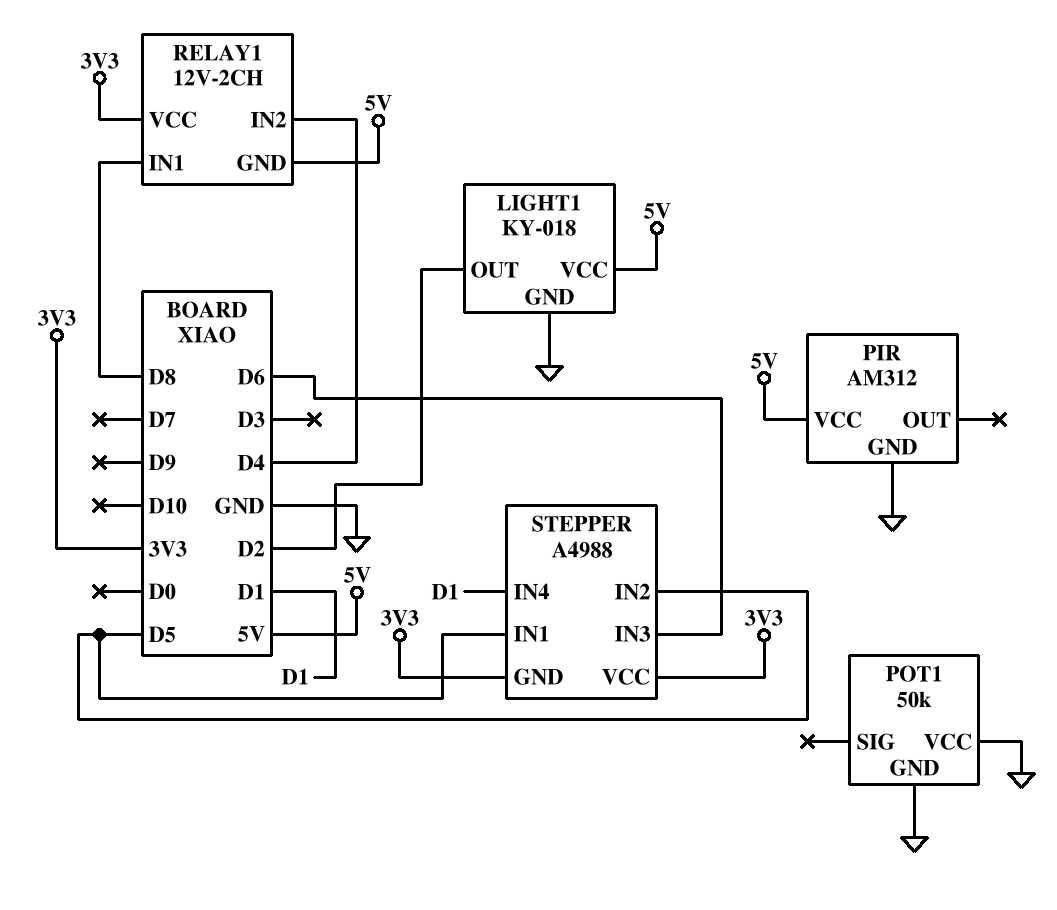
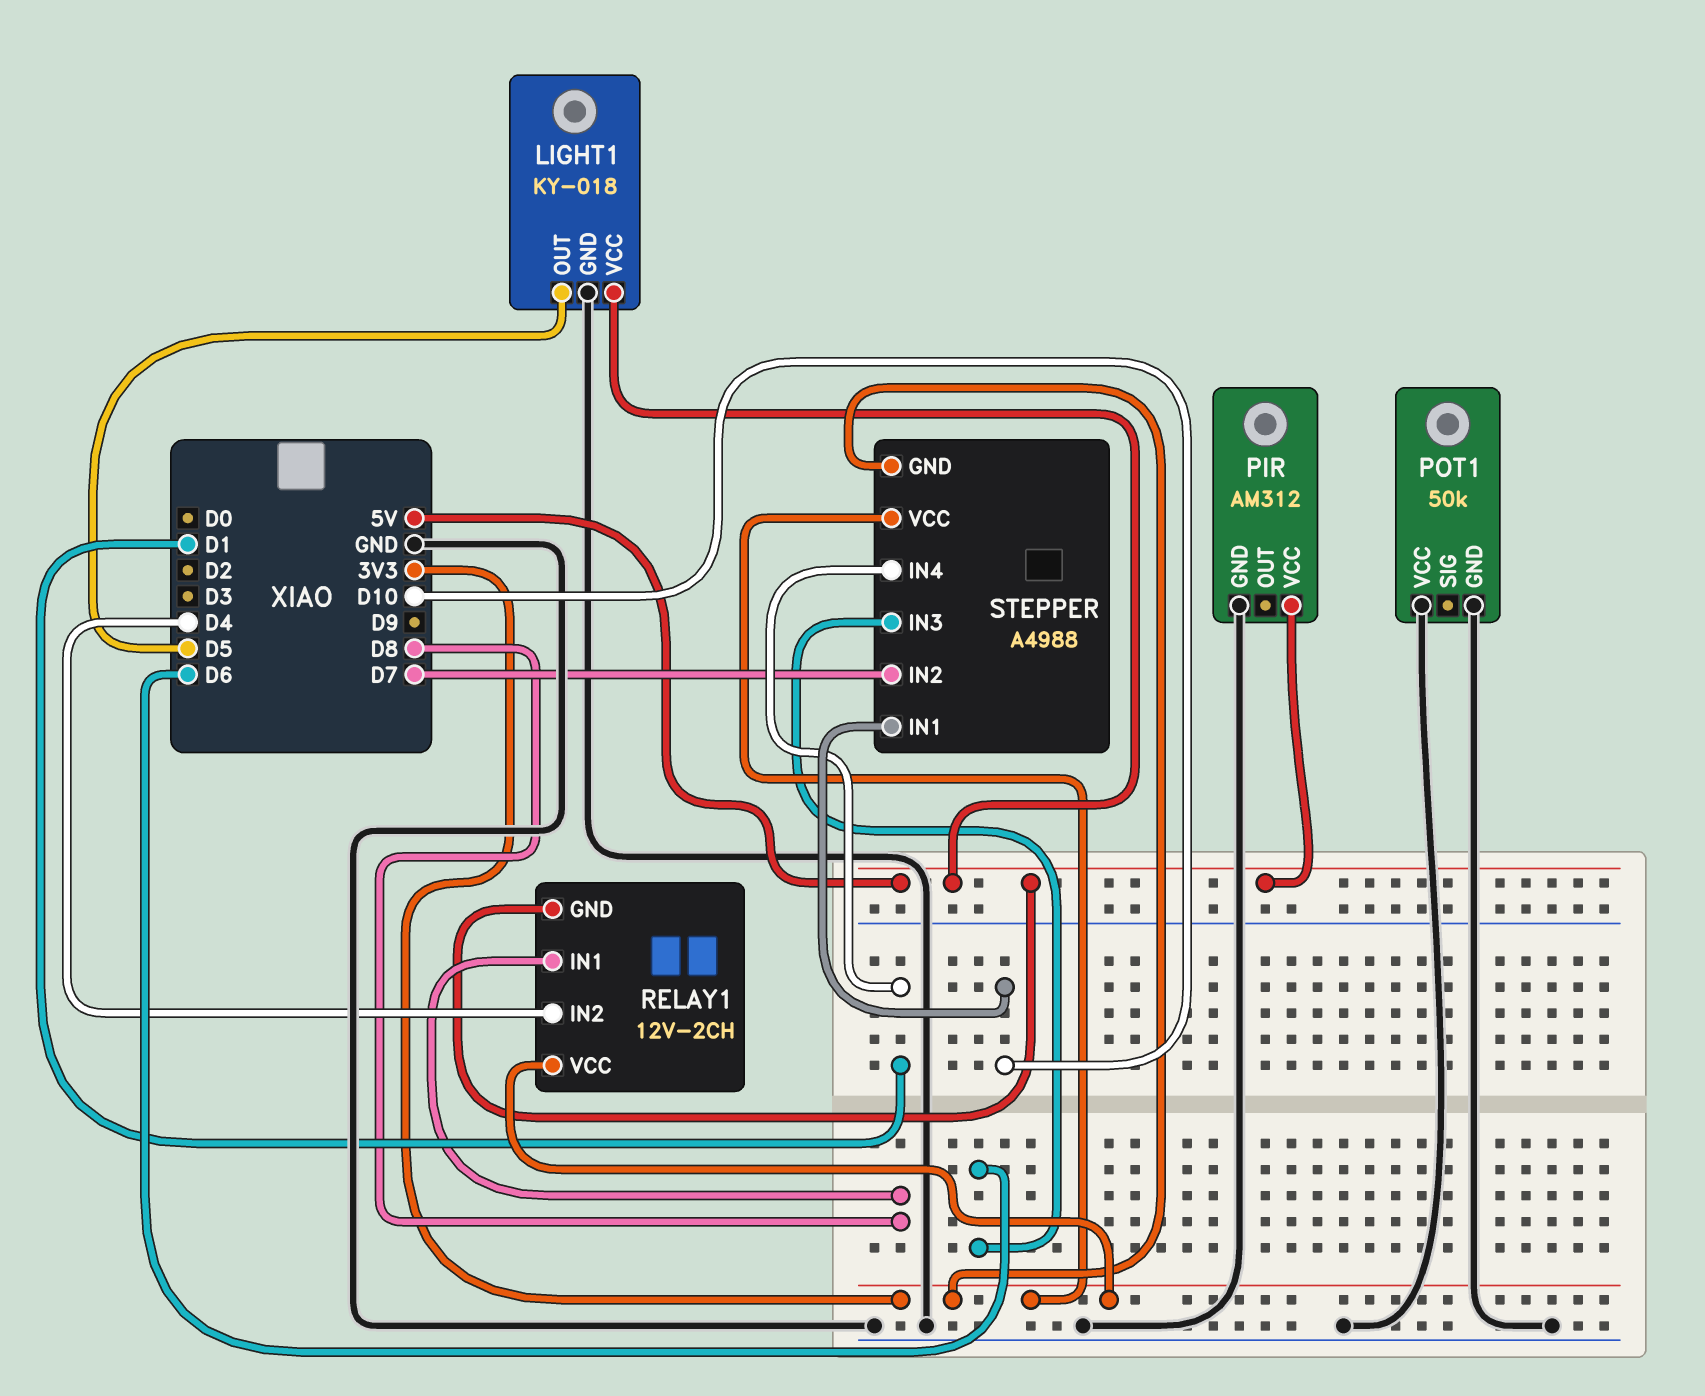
LIGHT1 pin OUT: D2 -> D5
STEPPER pin IN1: D5 -> D10
STEPPER pin IN2: D5 -> D7

